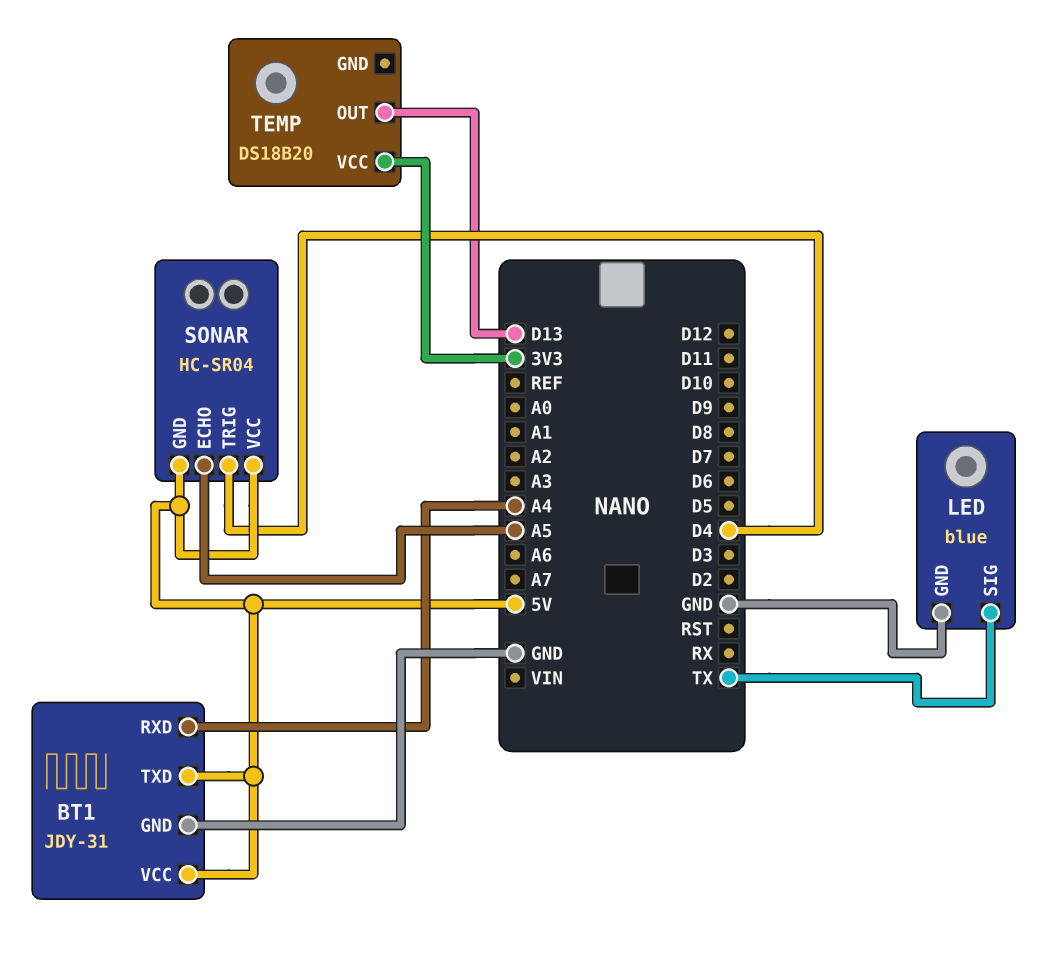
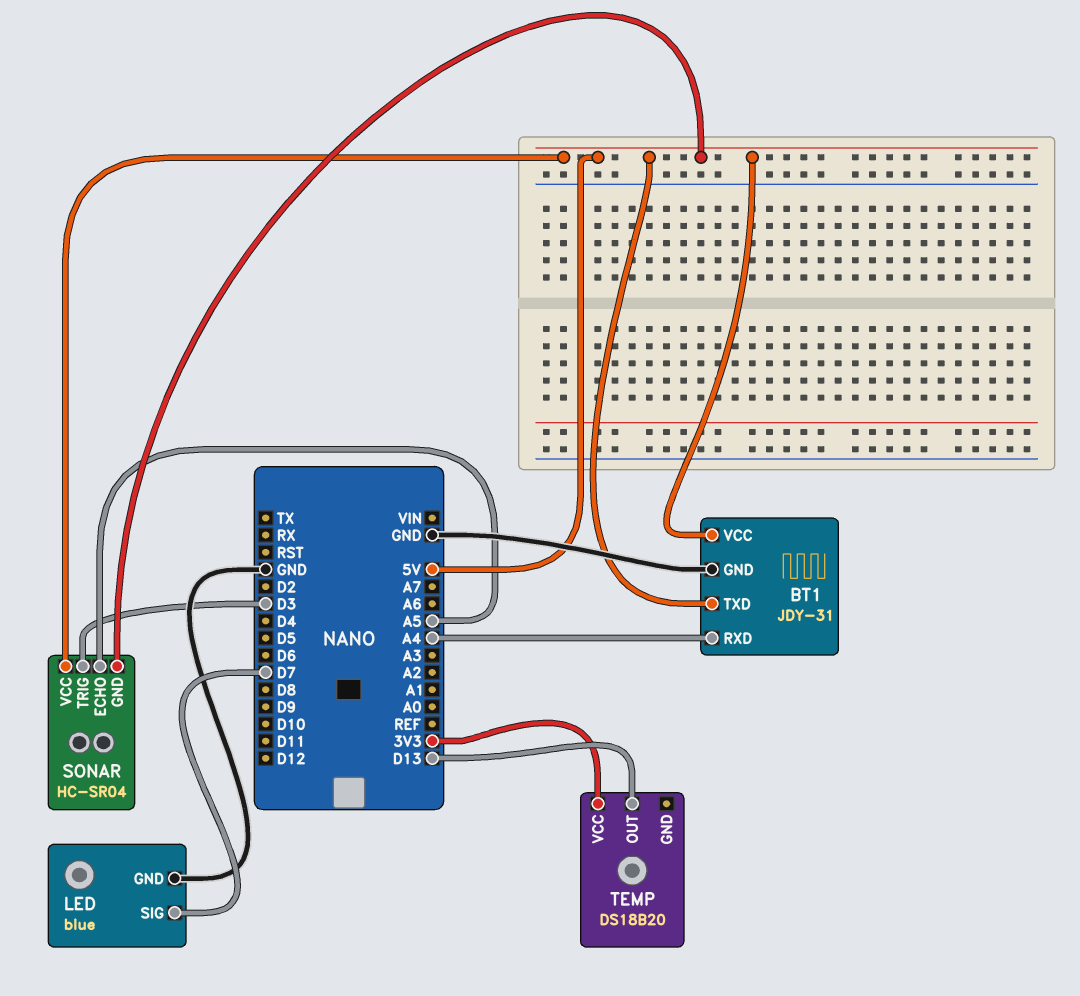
LED pin SIG: TX -> D7
SONAR pin TRIG: D4 -> D3

